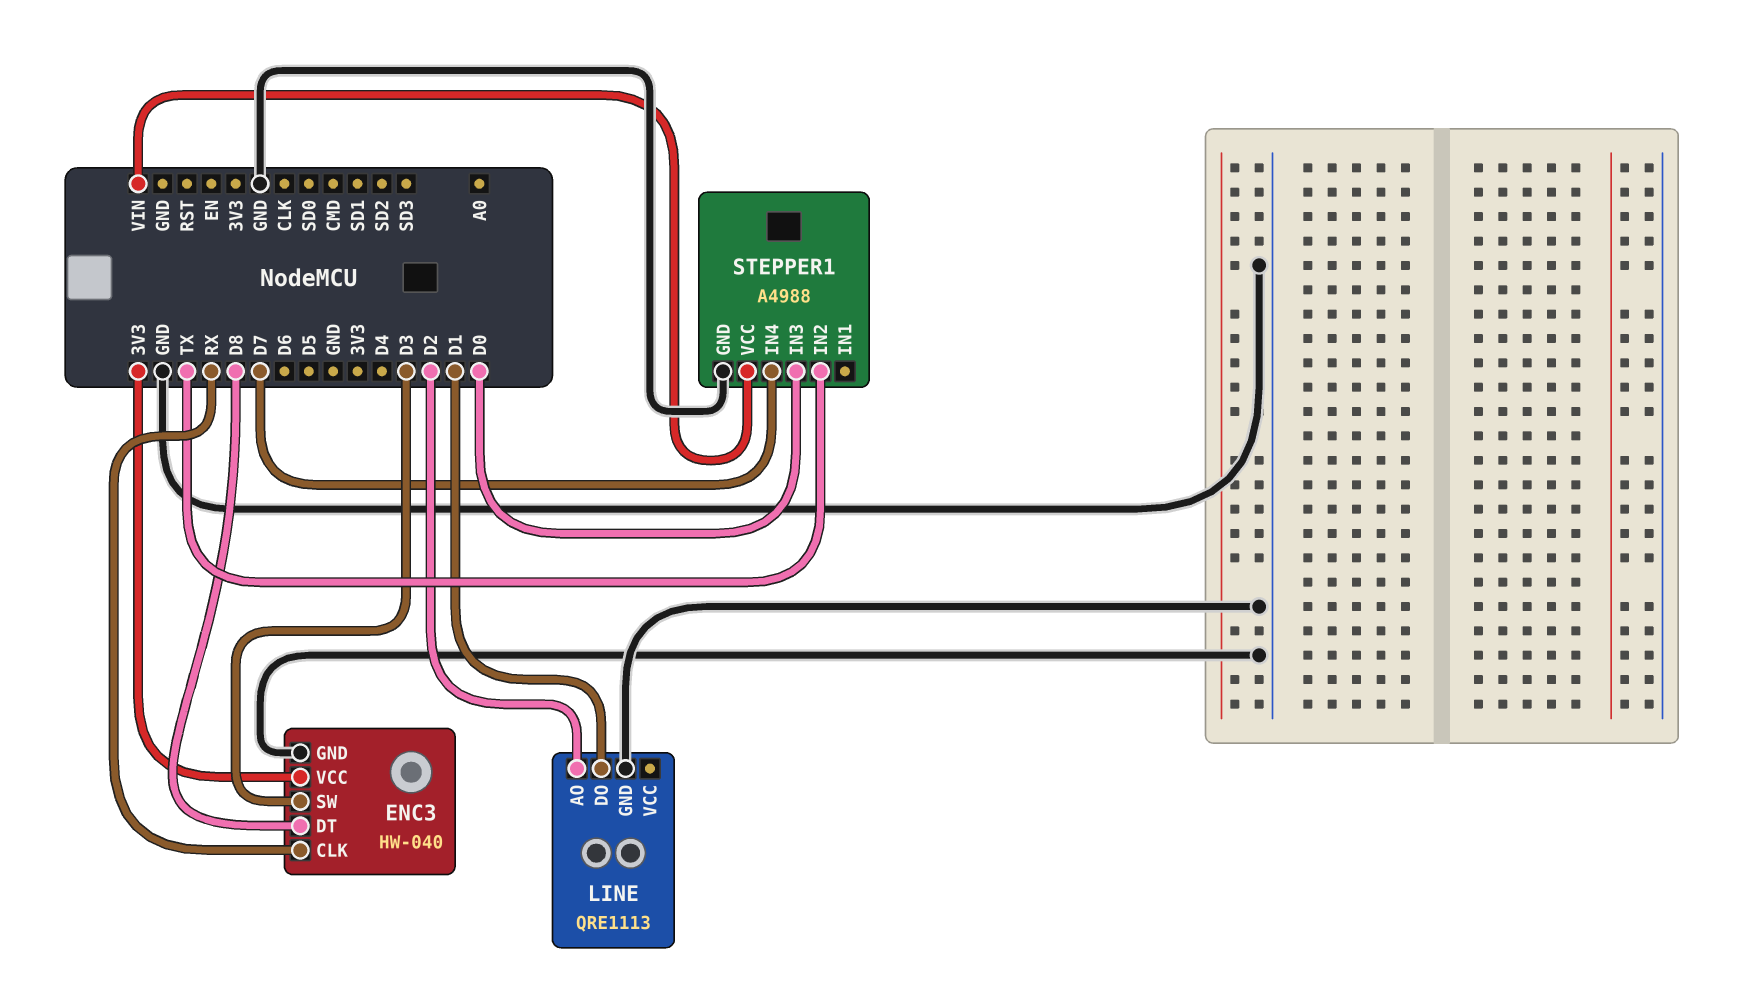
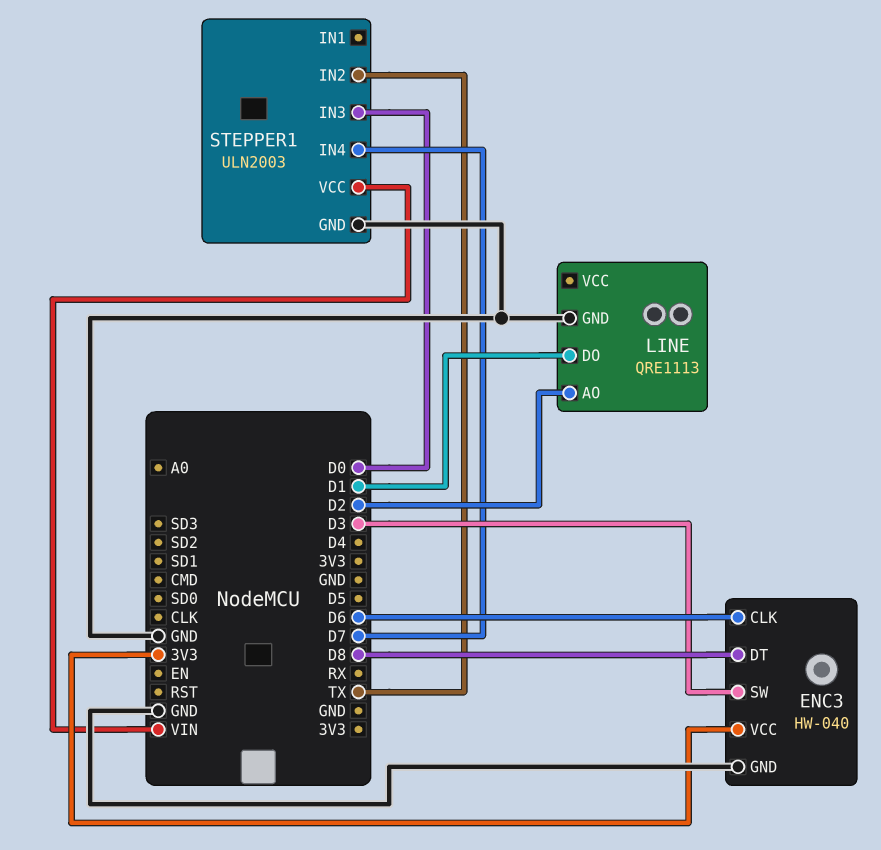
ENC3 pin CLK: RX -> D6
STEPPER1: A4988 -> ULN2003

